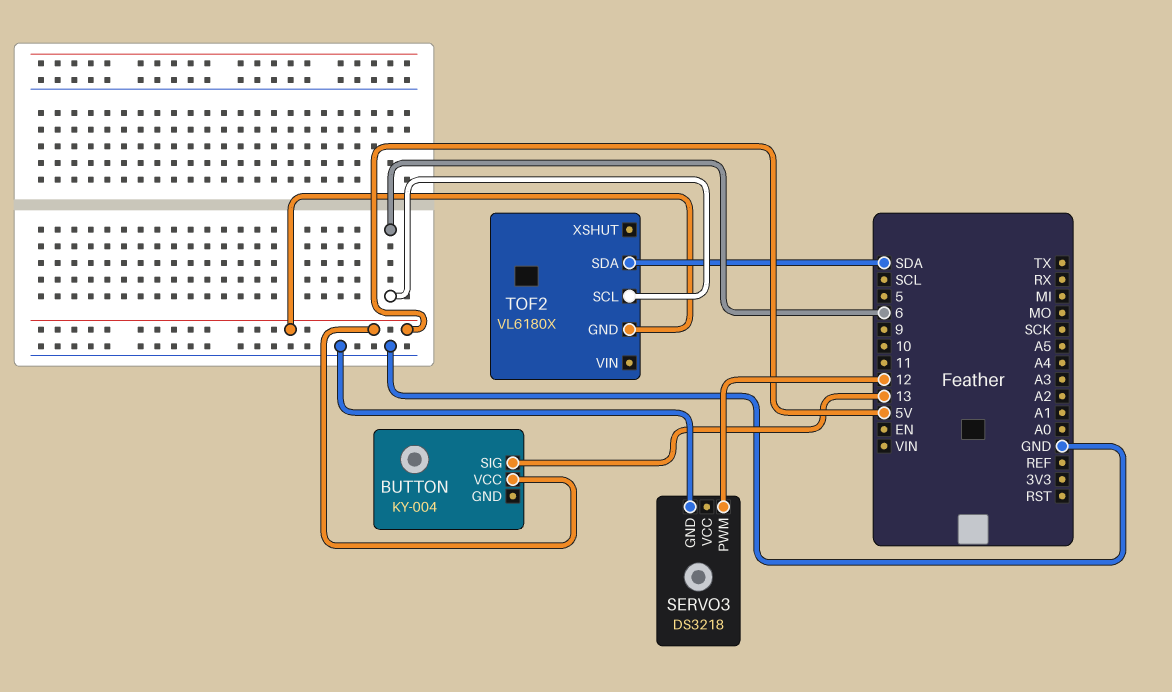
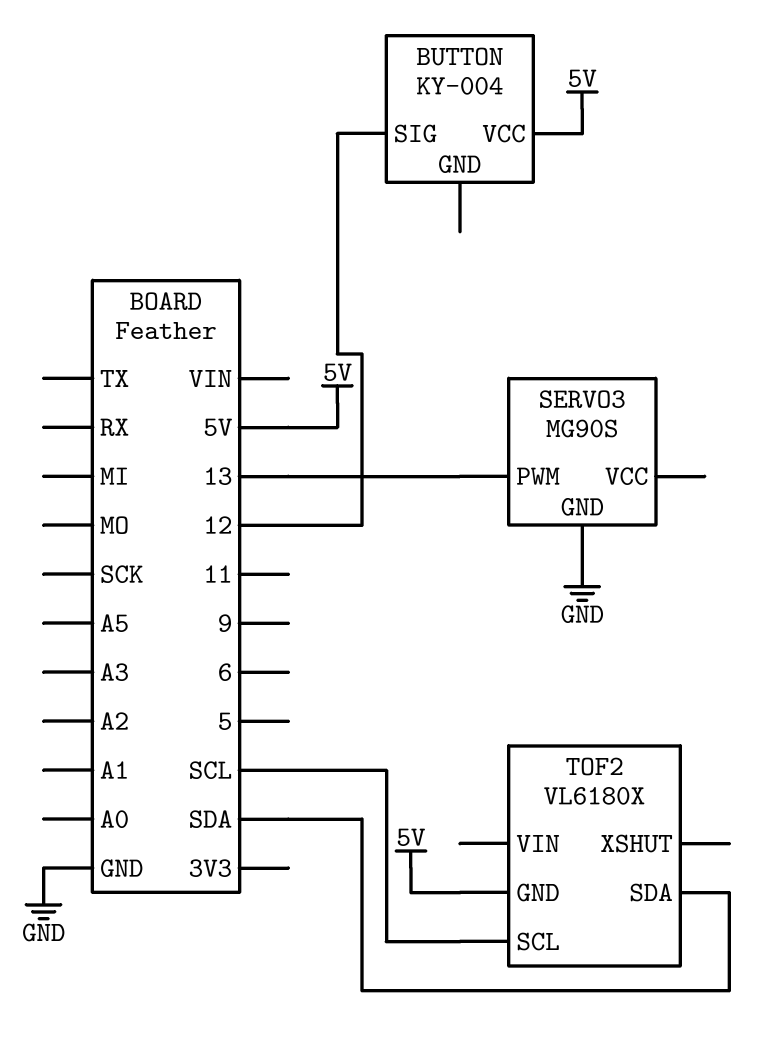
BUTTON pin SIG: 13 -> 12
SERVO3: DS3218 -> MG90S
SERVO3 pin PWM: 12 -> 13
TOF2 pin SCL: 6 -> SCL

